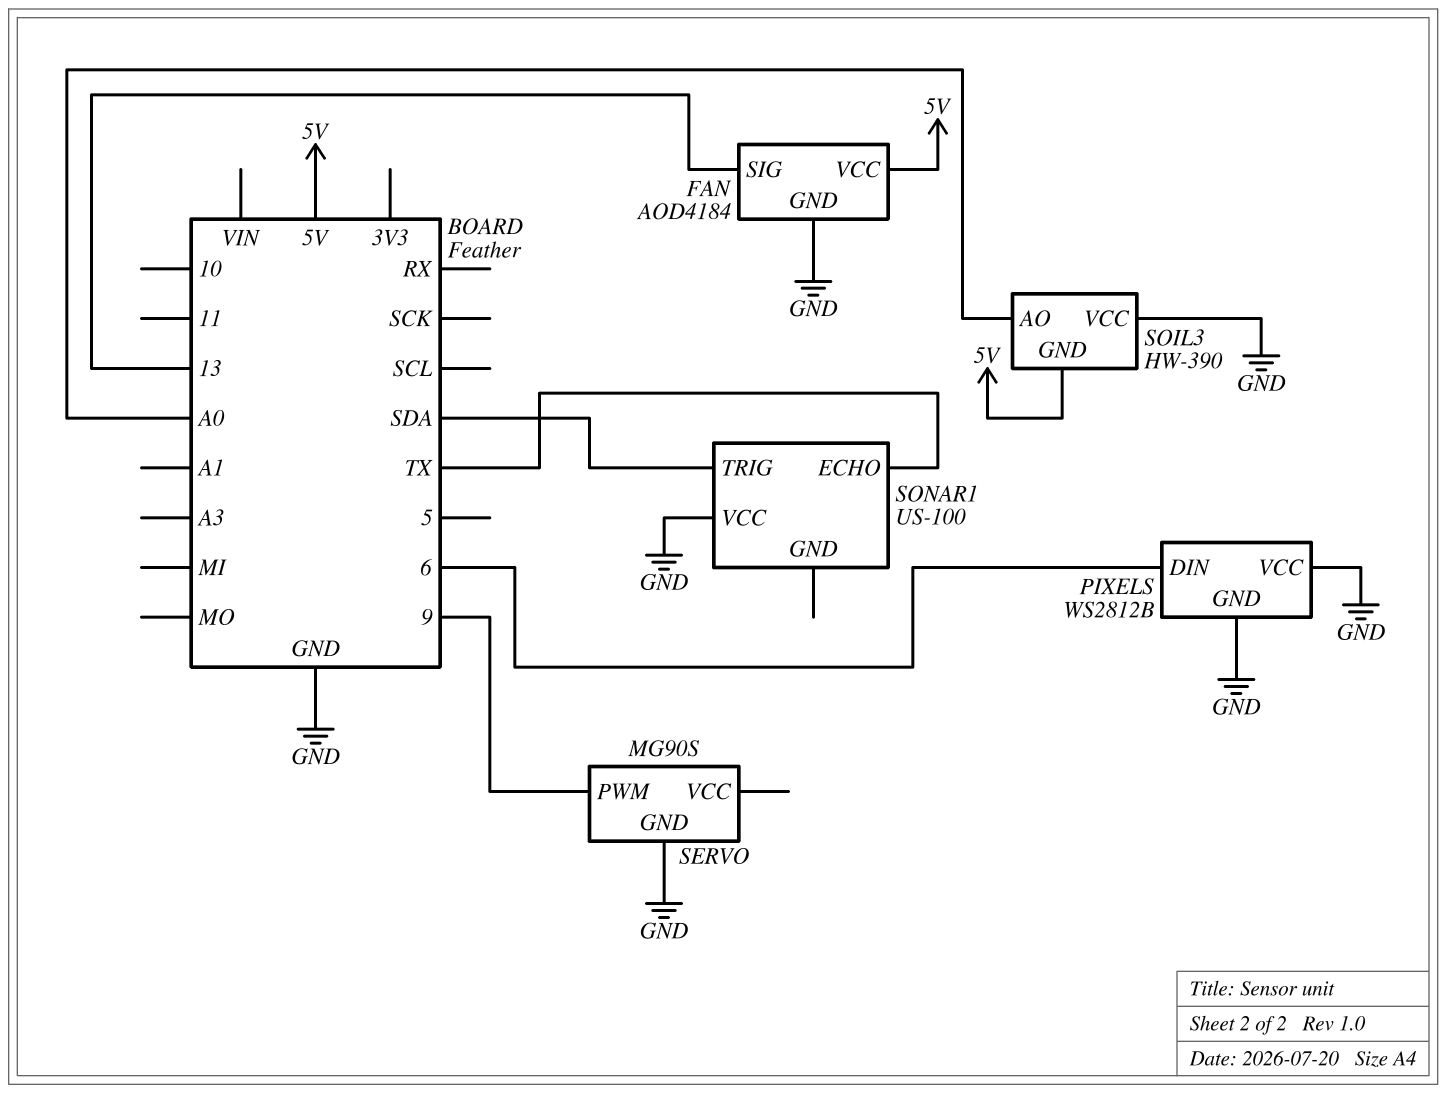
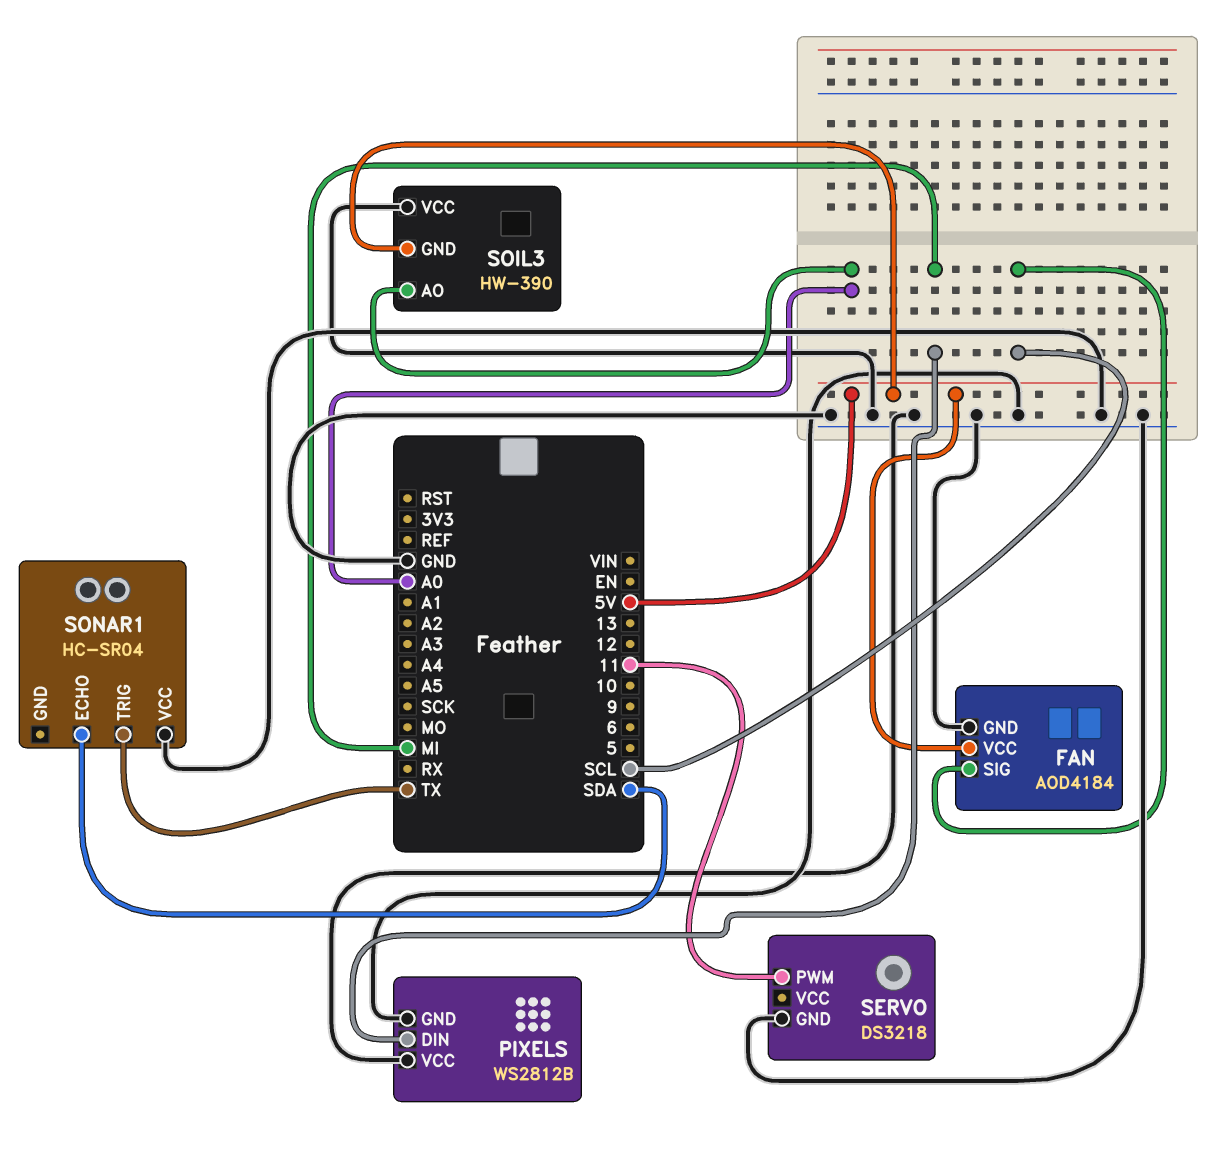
FAN pin SIG: 13 -> SCL
PIXELS pin DIN: 6 -> MI
SERVO: MG90S -> DS3218
SERVO pin PWM: 9 -> 11
SONAR1: US-100 -> HC-SR04
SONAR1 pin ECHO: TX -> SDA
SONAR1 pin TRIG: SDA -> TX

